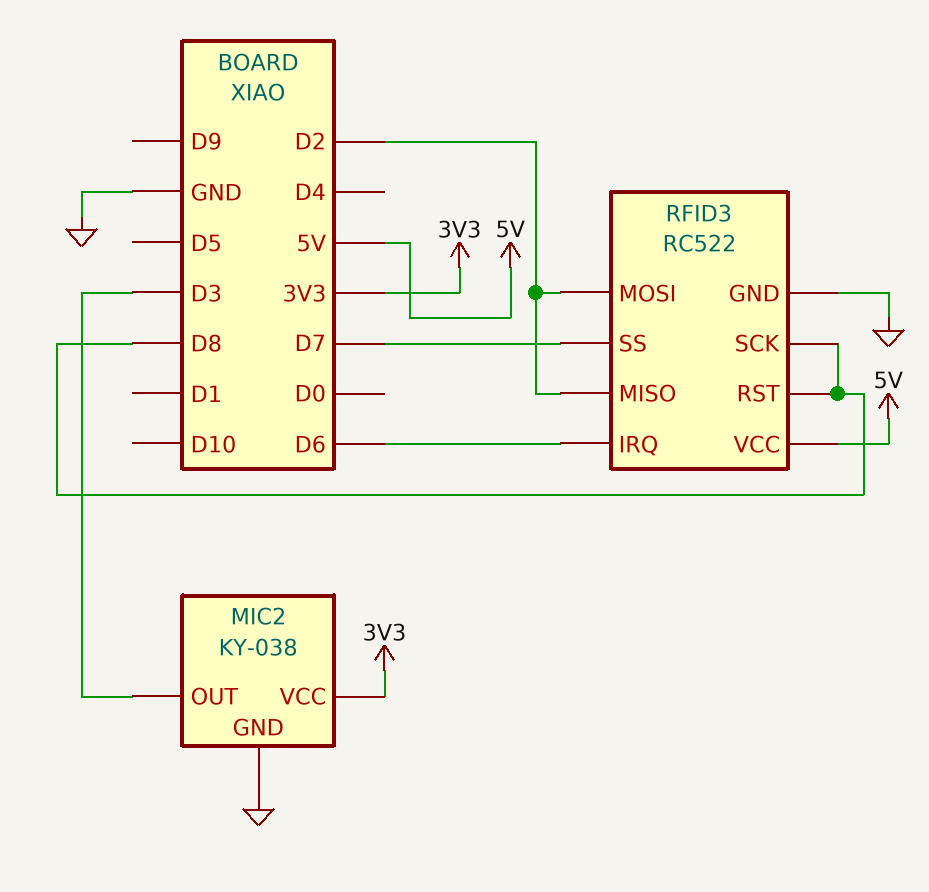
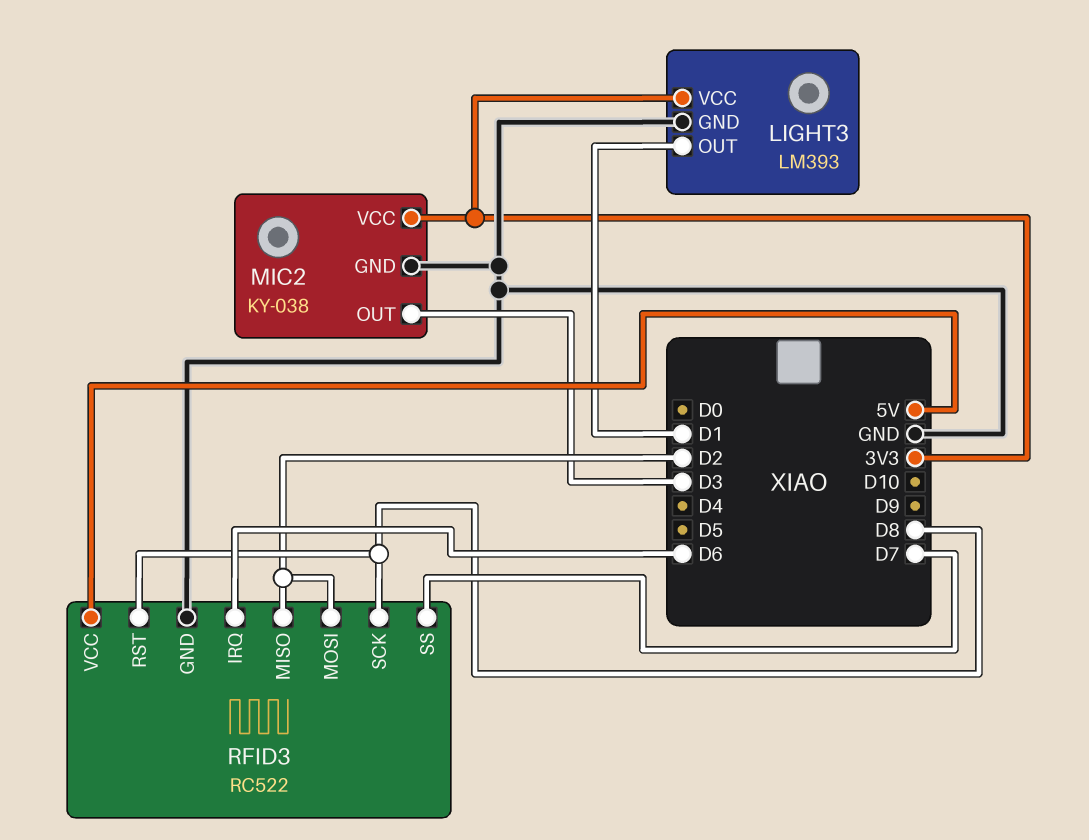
LIGHT3: none -> LM393
LIGHT3 pin GND: none -> GND
LIGHT3 pin OUT: none -> D1
LIGHT3 pin VCC: none -> 3V3

